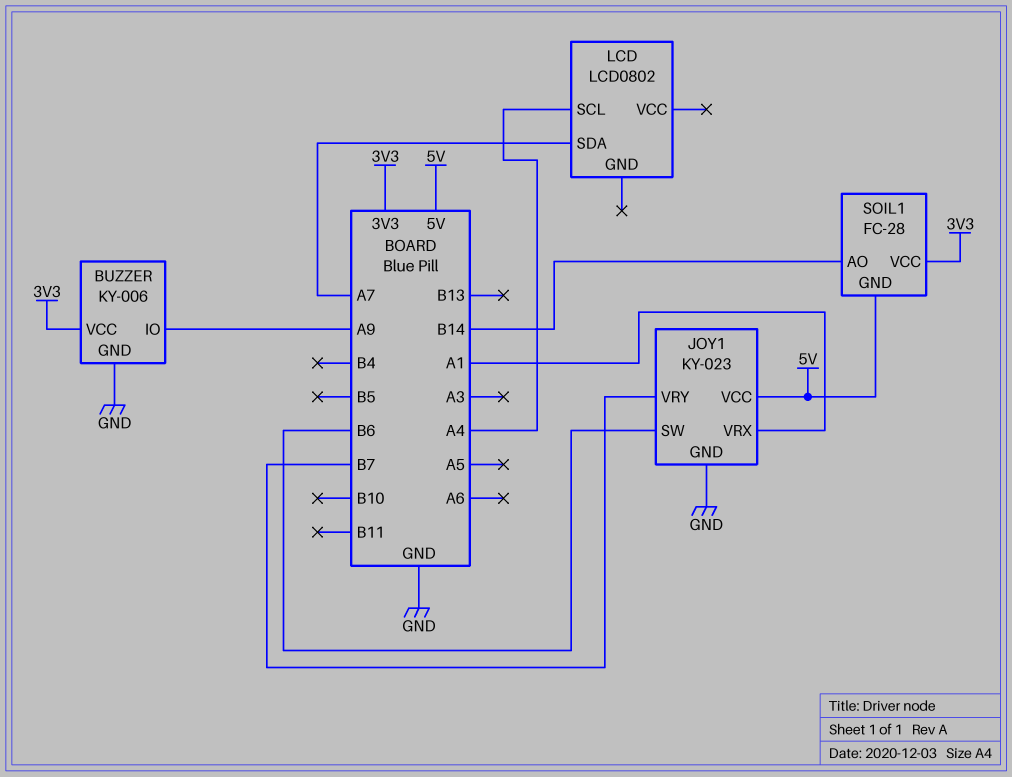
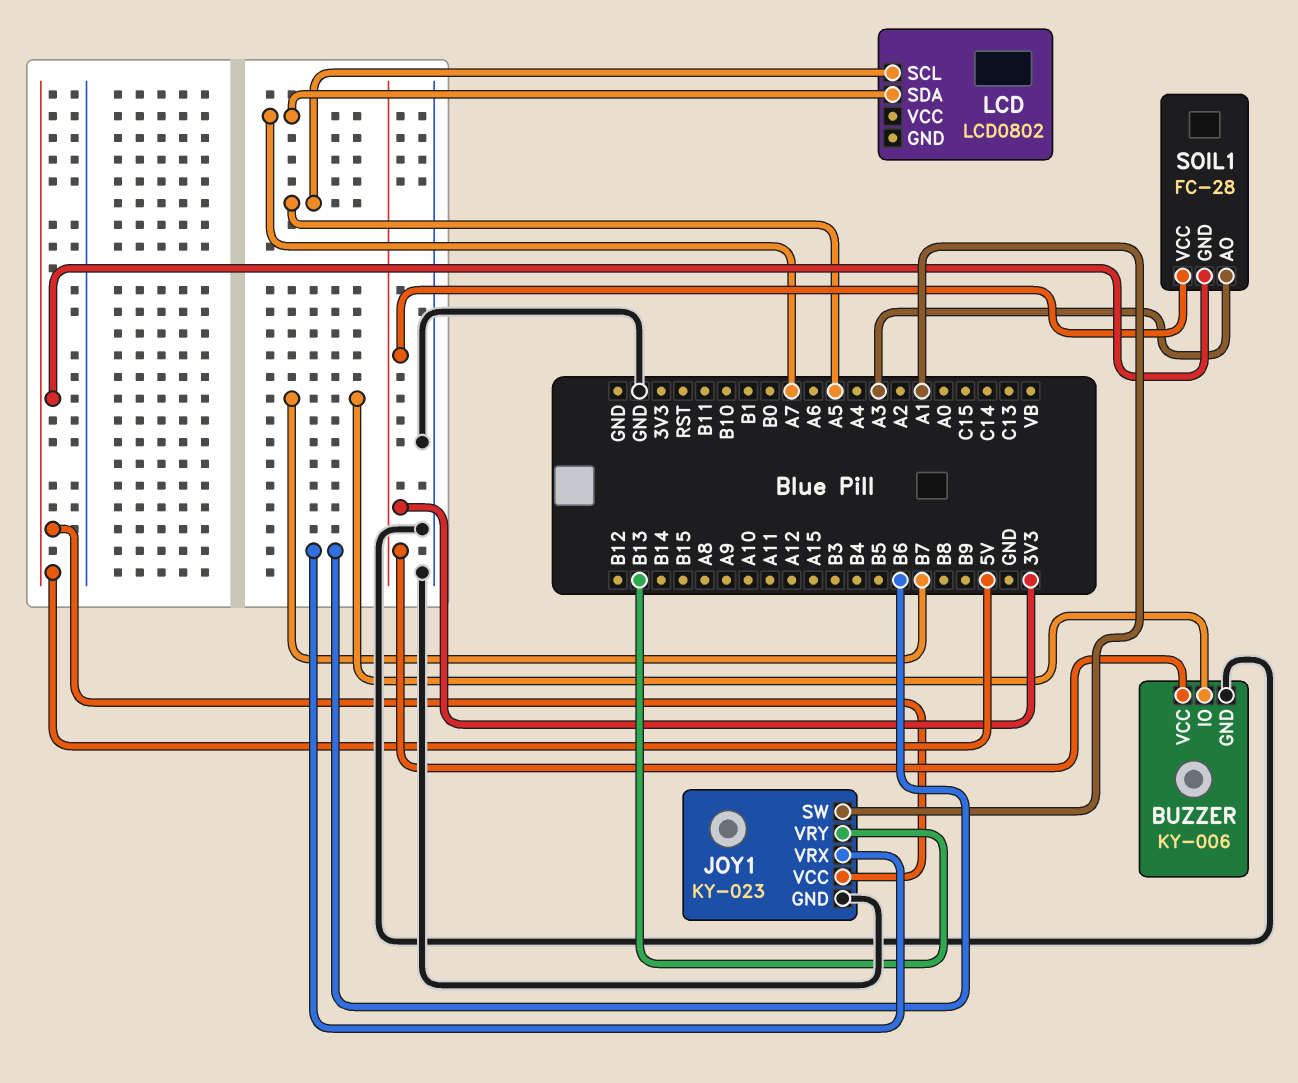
BUZZER pin IO: A9 -> B7
JOY1 pin SW: B6 -> A1
JOY1 pin VRX: A1 -> B6
JOY1 pin VRY: B7 -> B13
LCD pin SCL: A4 -> A5
SOIL1 pin AO: B14 -> A3

